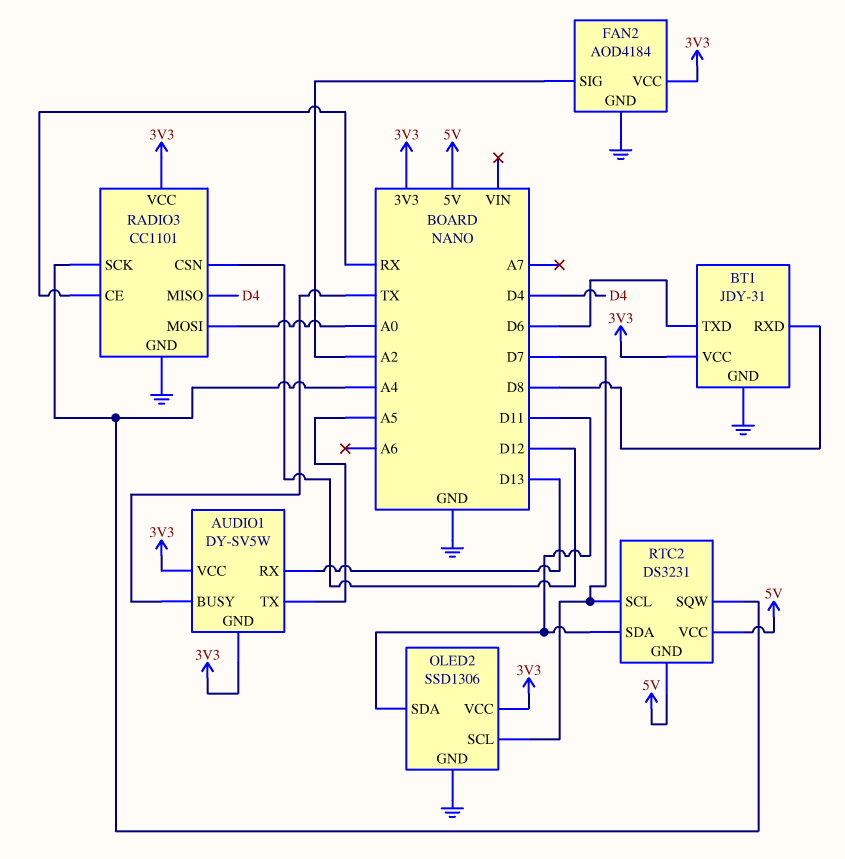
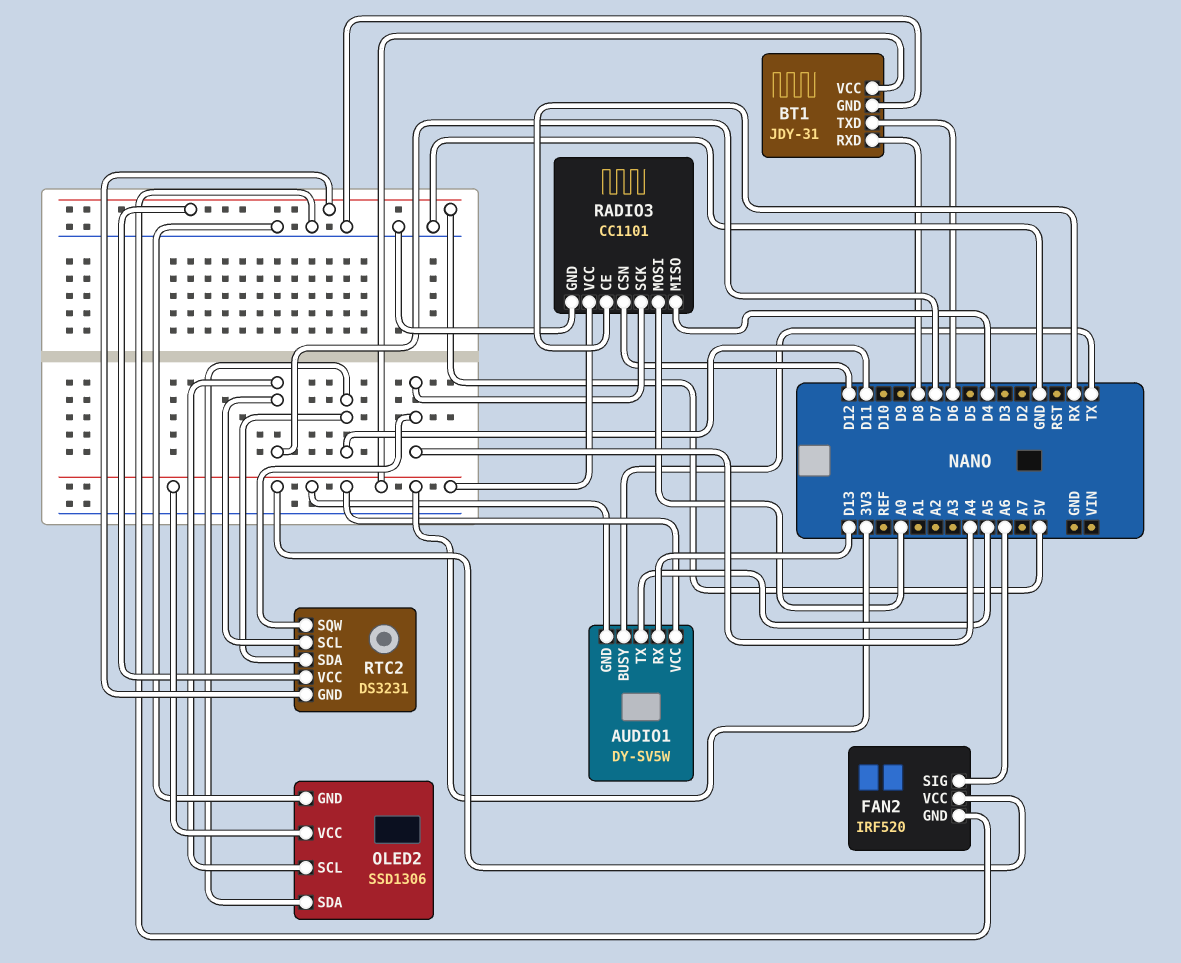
FAN2: AOD4184 -> IRF520
FAN2 pin SIG: A2 -> A6

